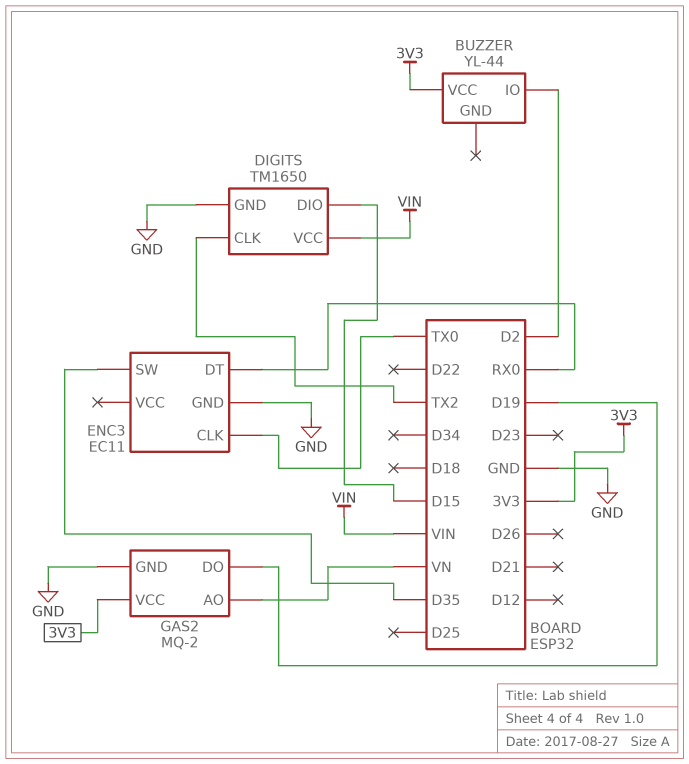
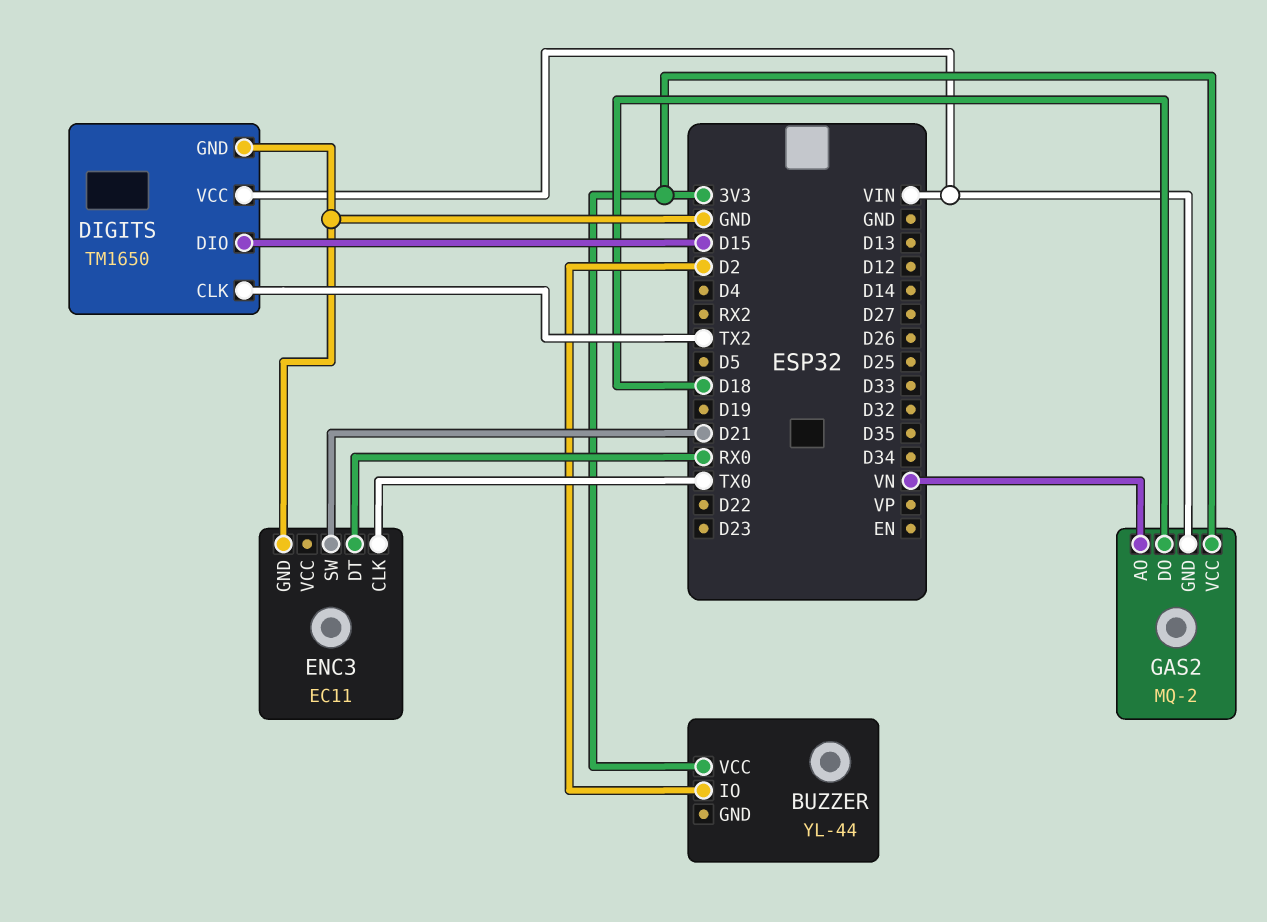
ENC3 pin SW: D35 -> D21
GAS2 pin DO: D19 -> D18
GAS2 pin GND: GND -> VIN

